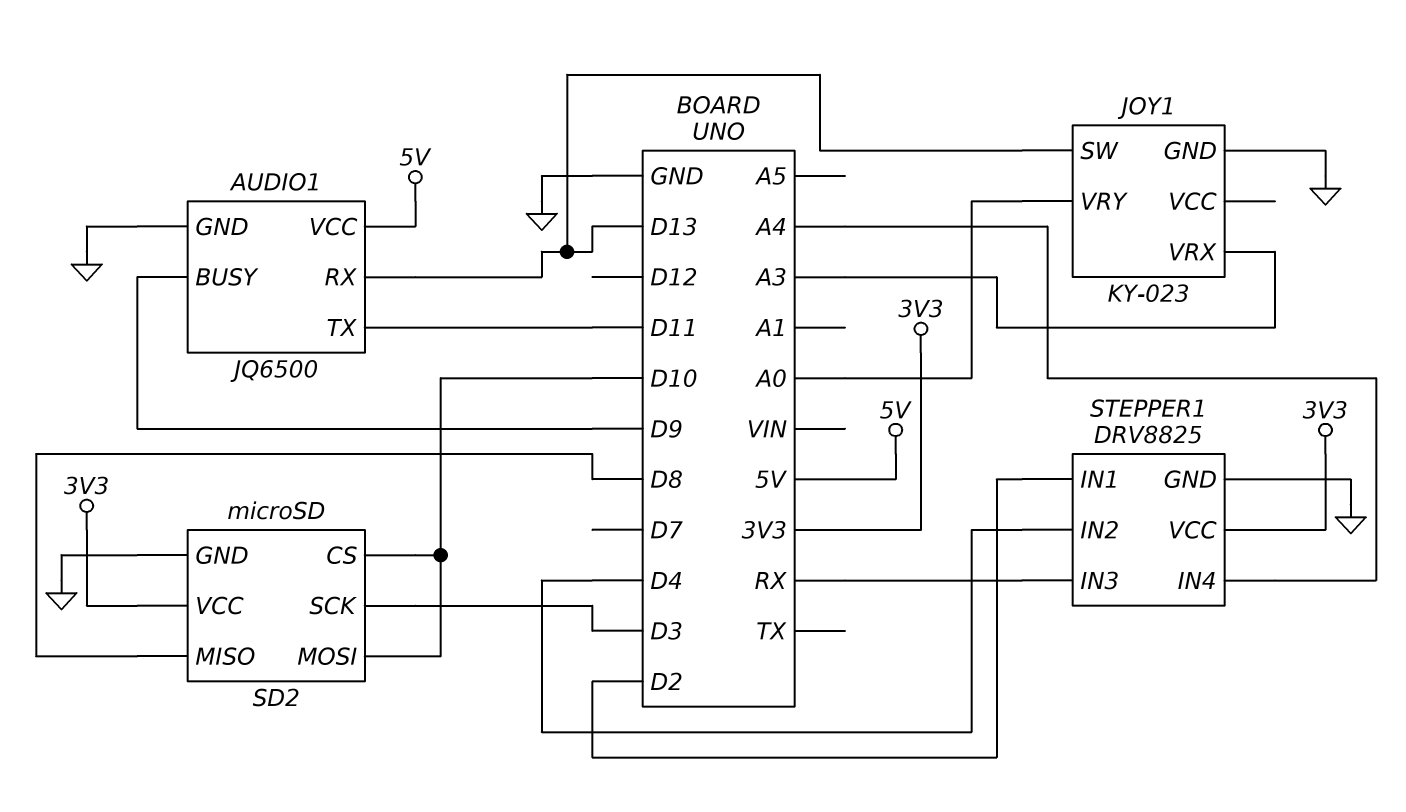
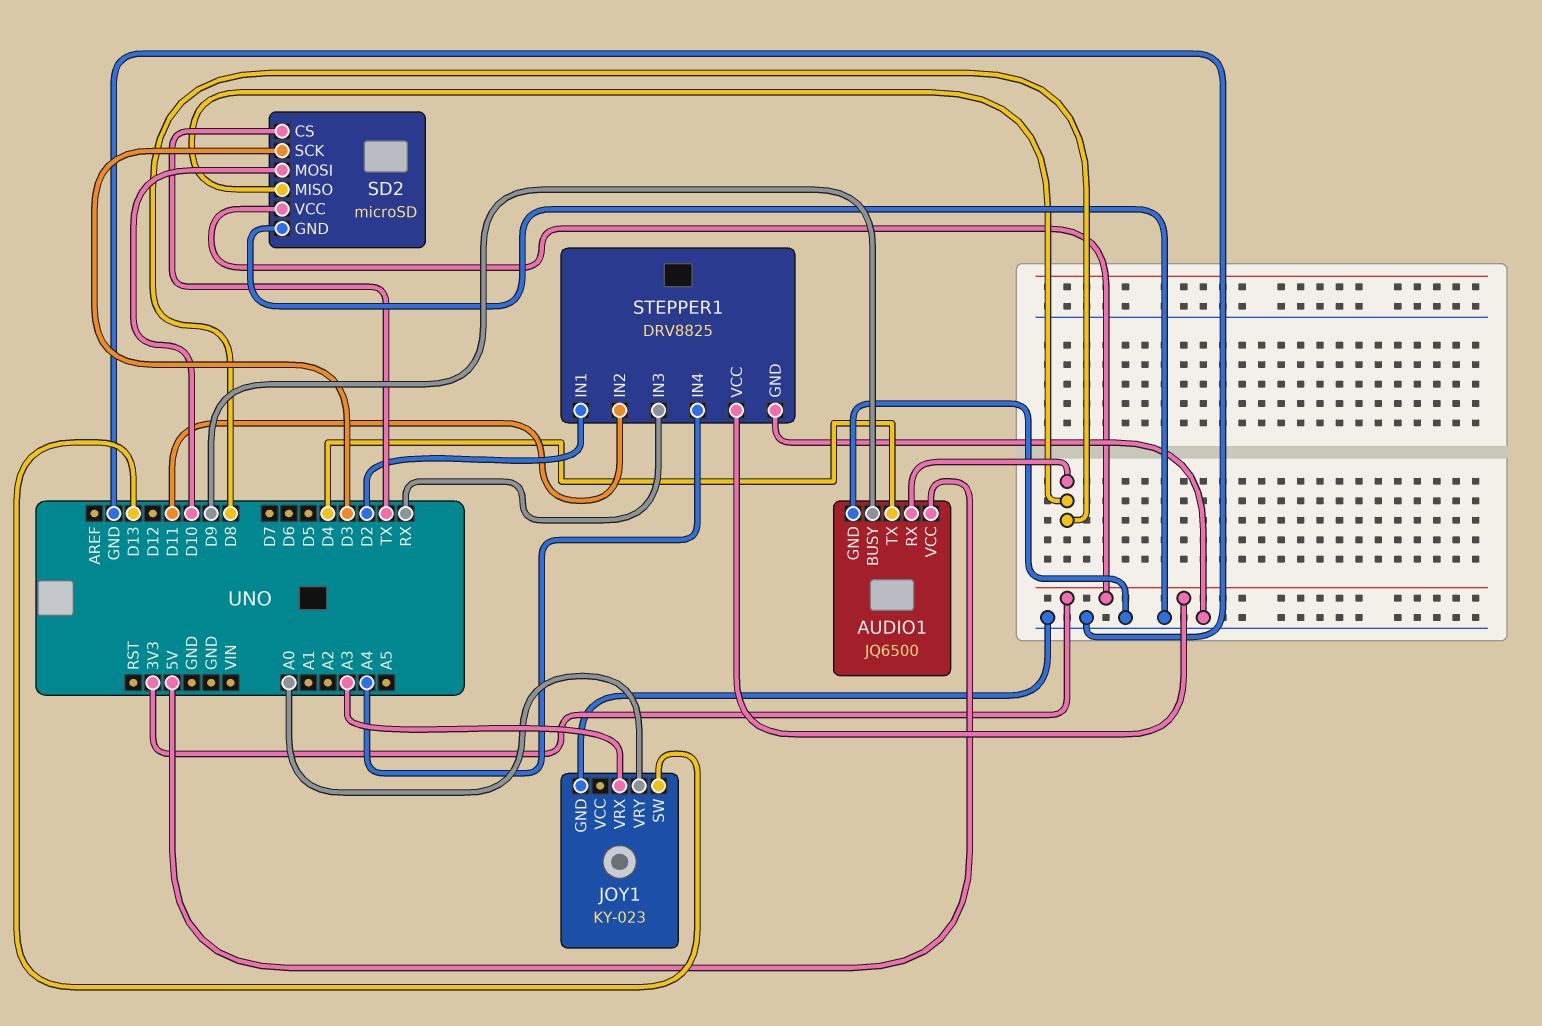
AUDIO1 pin RX: D13 -> D8
AUDIO1 pin TX: D11 -> D4
SD2 pin CS: D10 -> TX
STEPPER1 pin IN2: D4 -> D11

